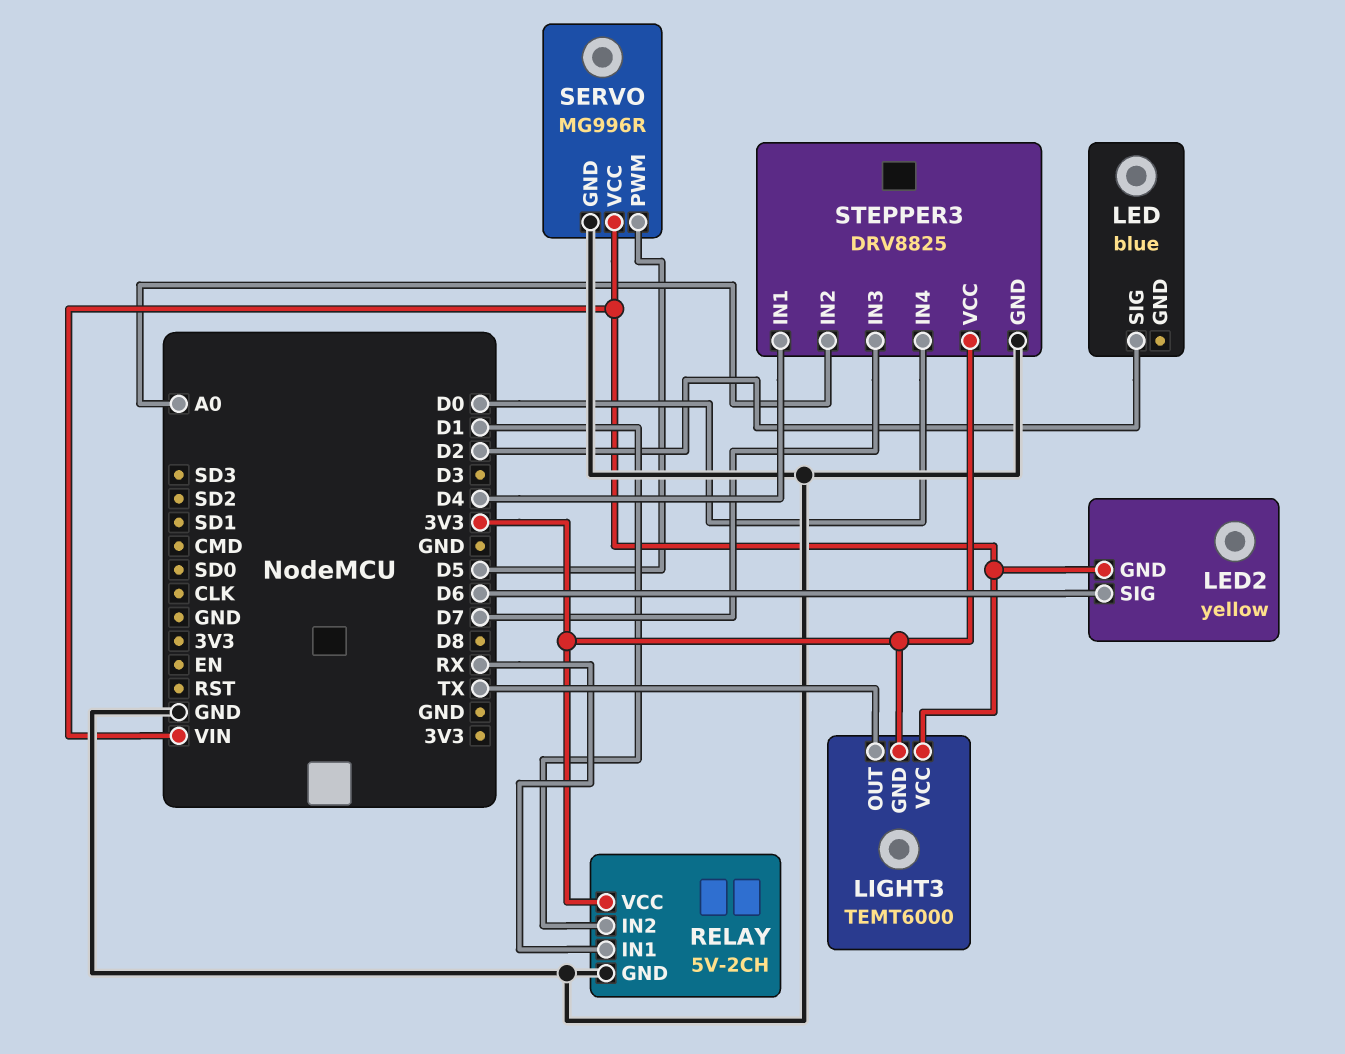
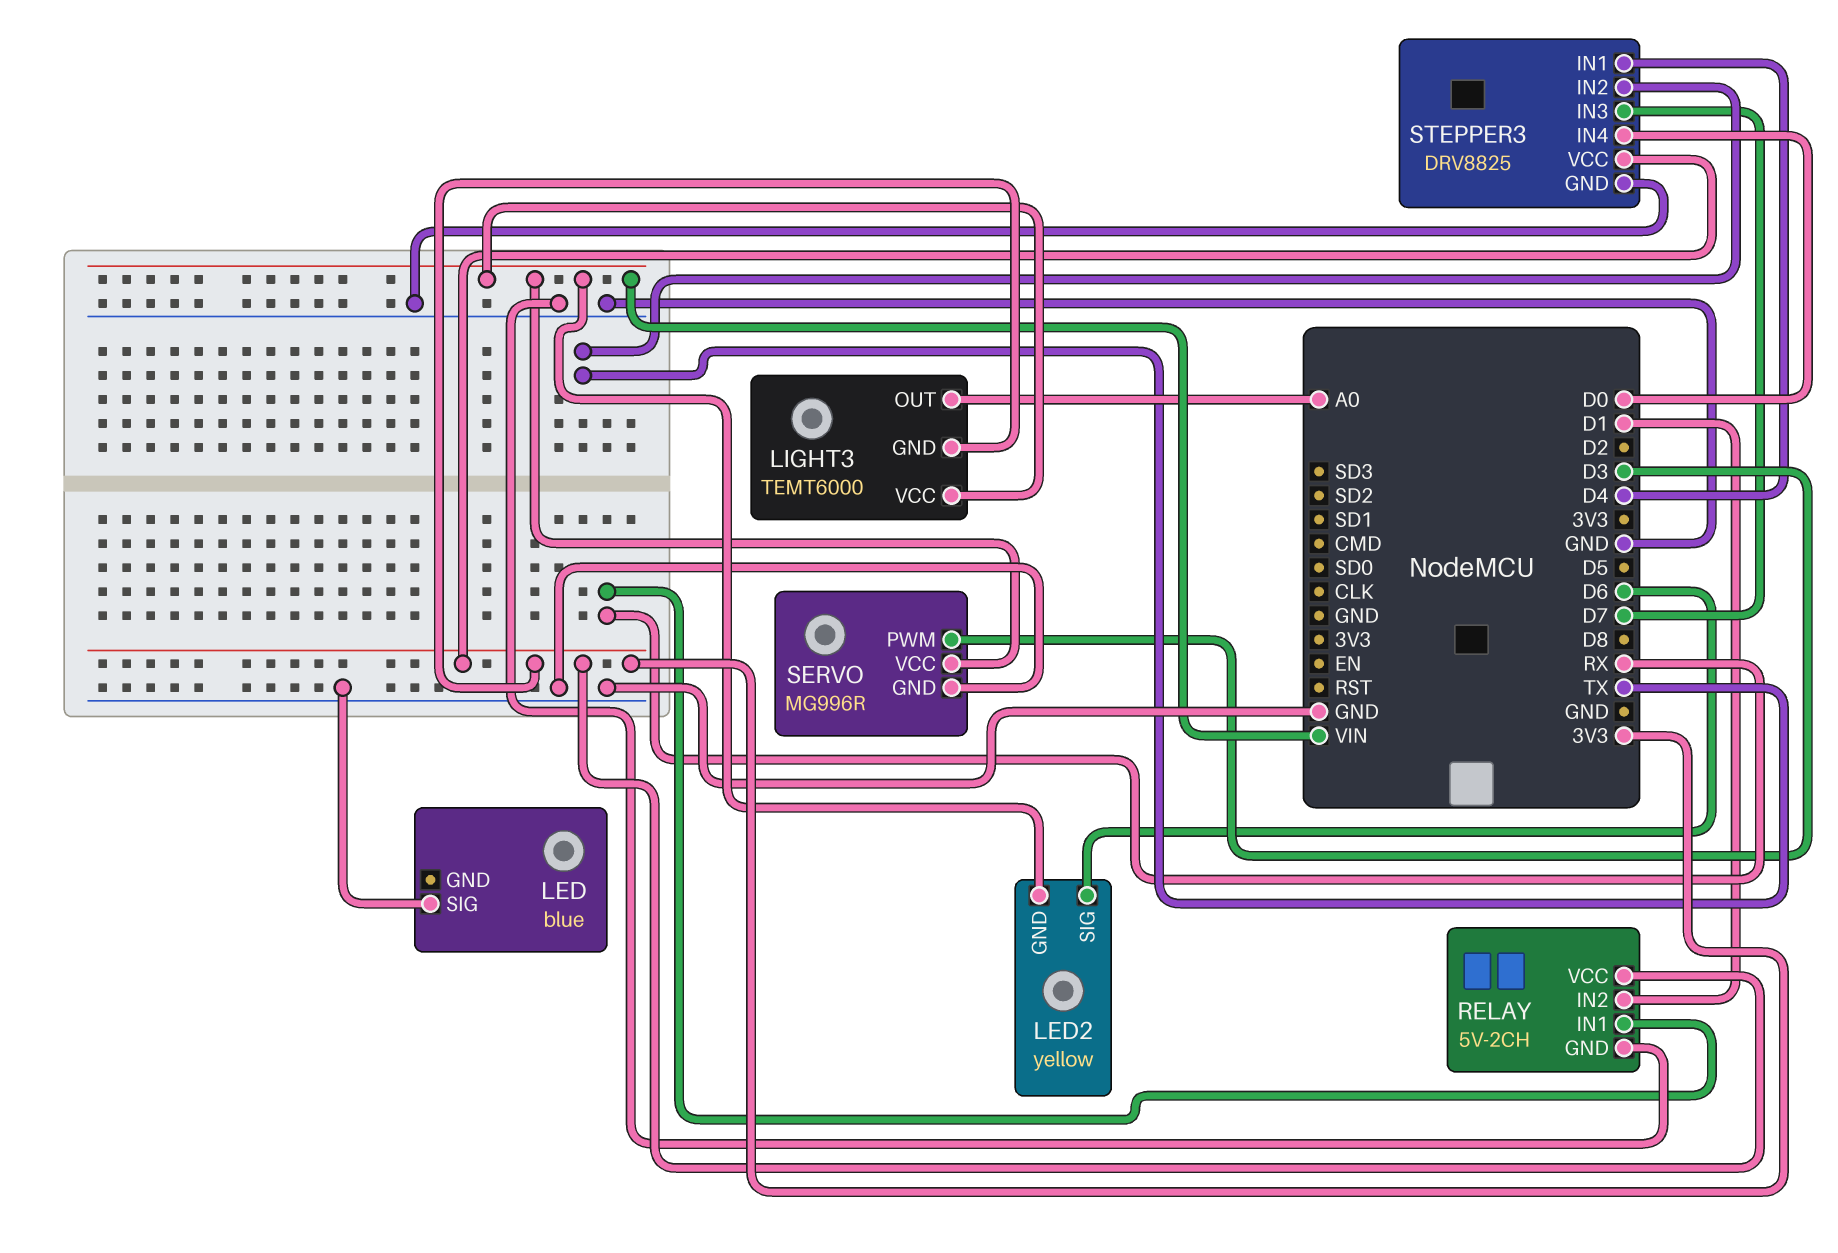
LED pin SIG: D2 -> GND
LIGHT3 pin OUT: TX -> A0
SERVO pin PWM: D5 -> D3
STEPPER3 pin IN2: A0 -> TX

